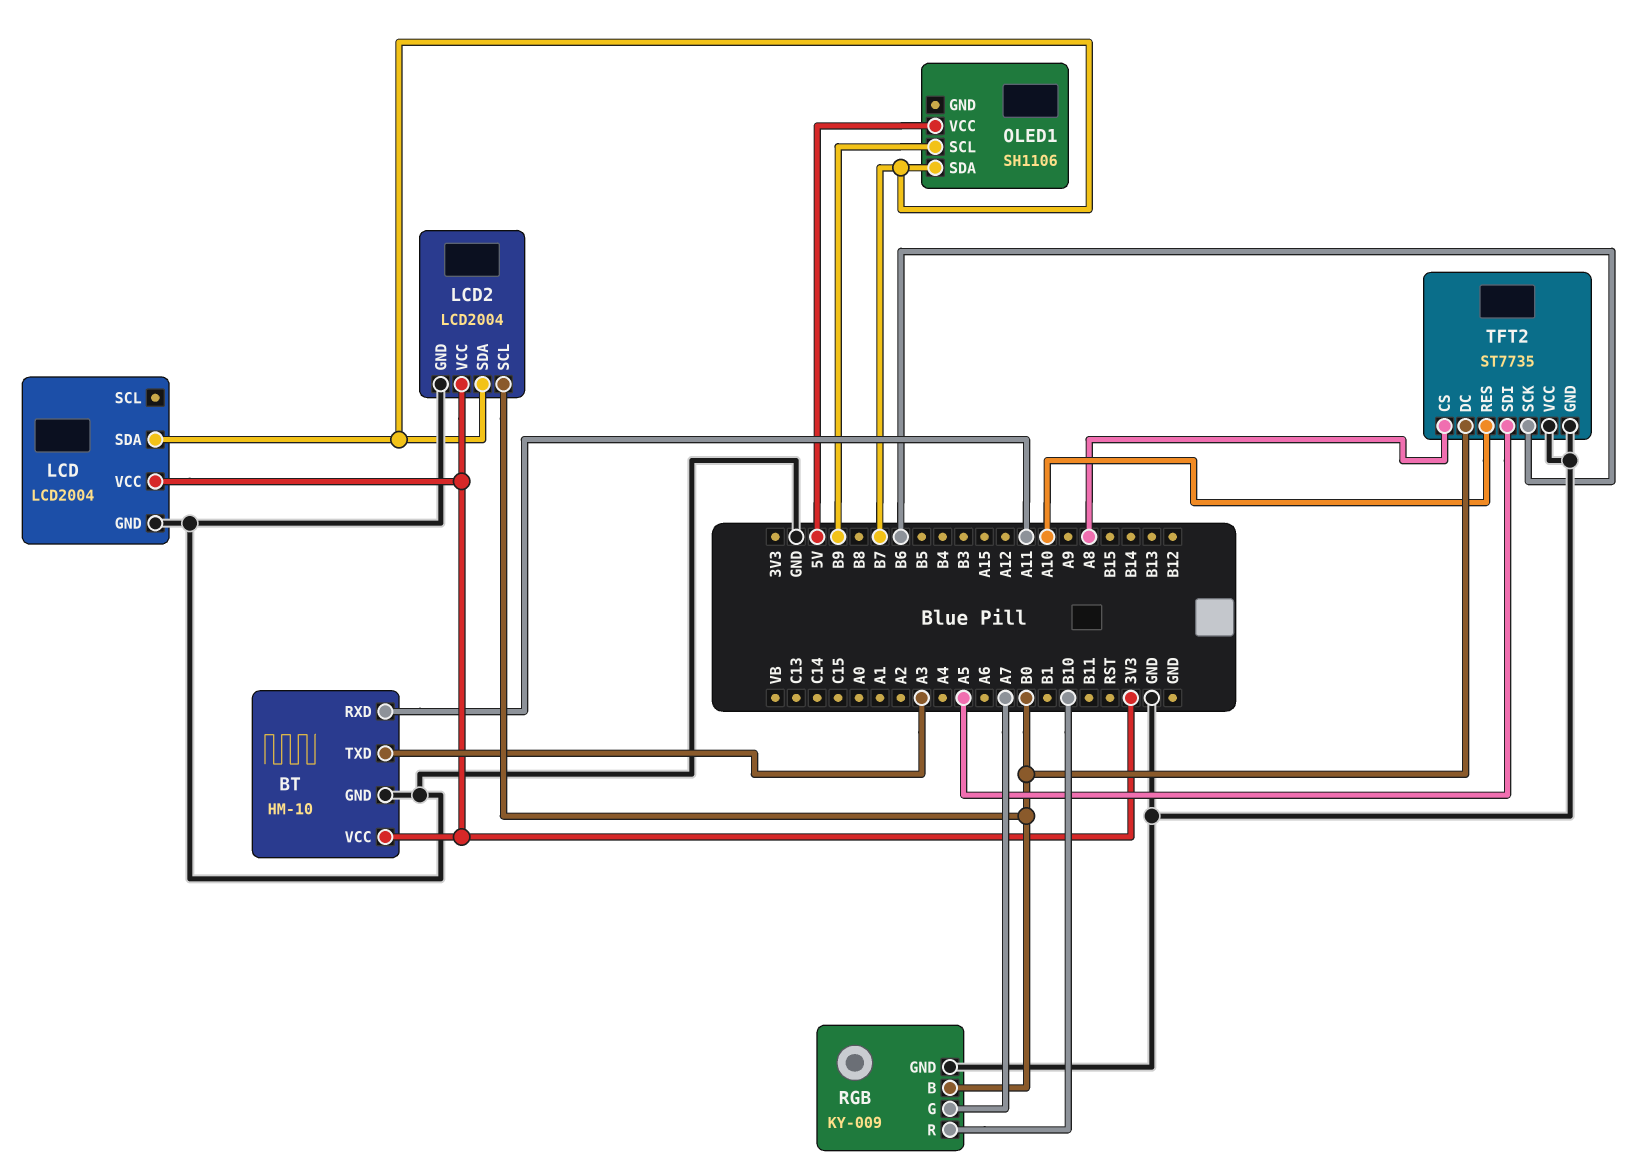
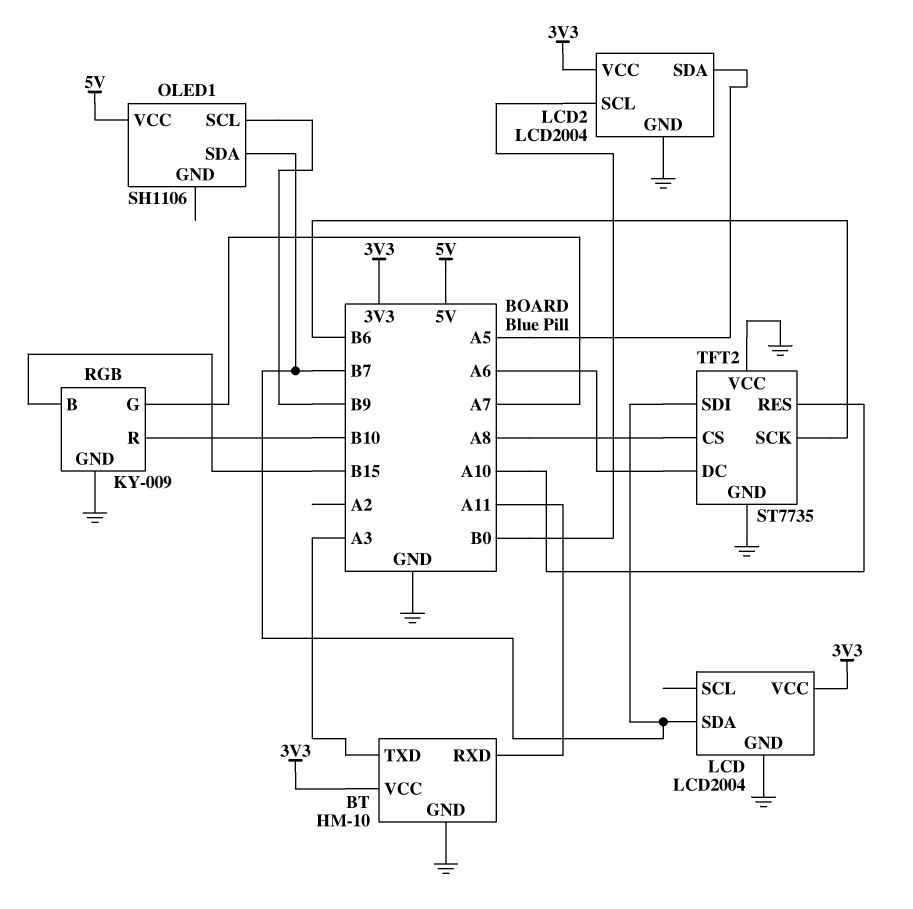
LCD2 pin SDA: B7 -> A5
RGB pin B: B0 -> B15
TFT2 pin DC: B0 -> A6
TFT2 pin SDI: A5 -> B7

